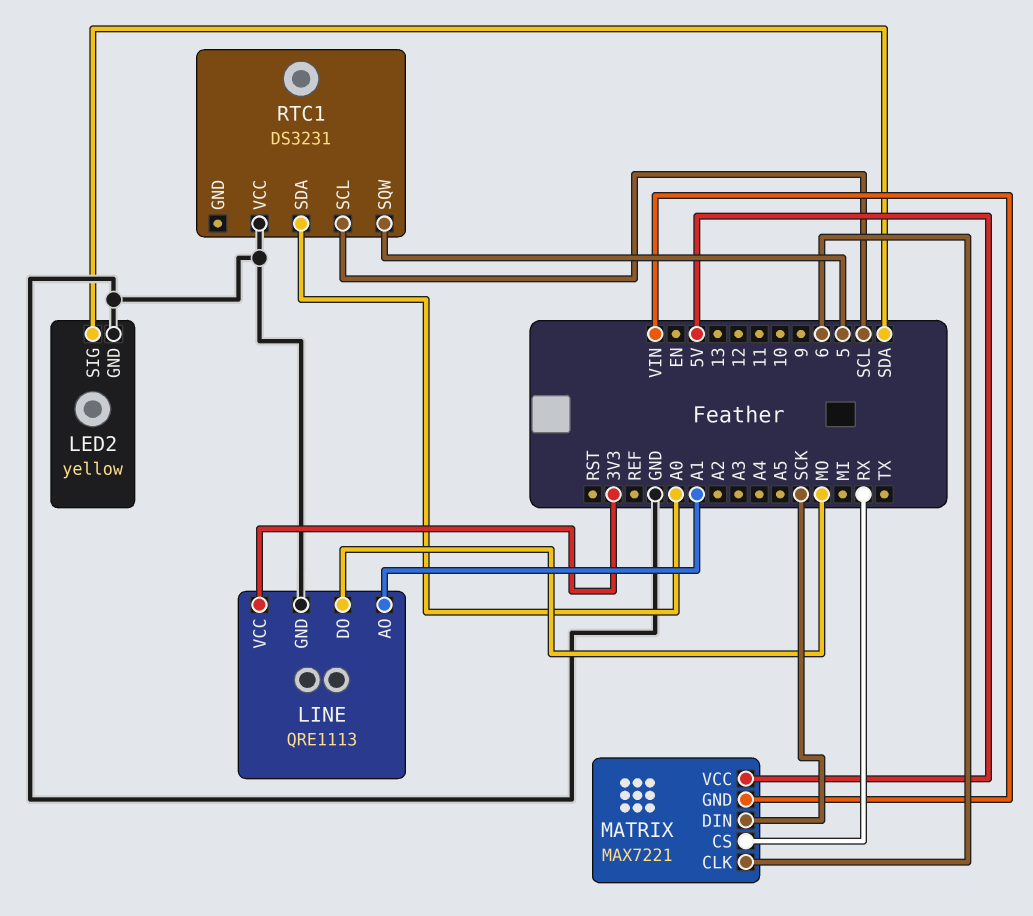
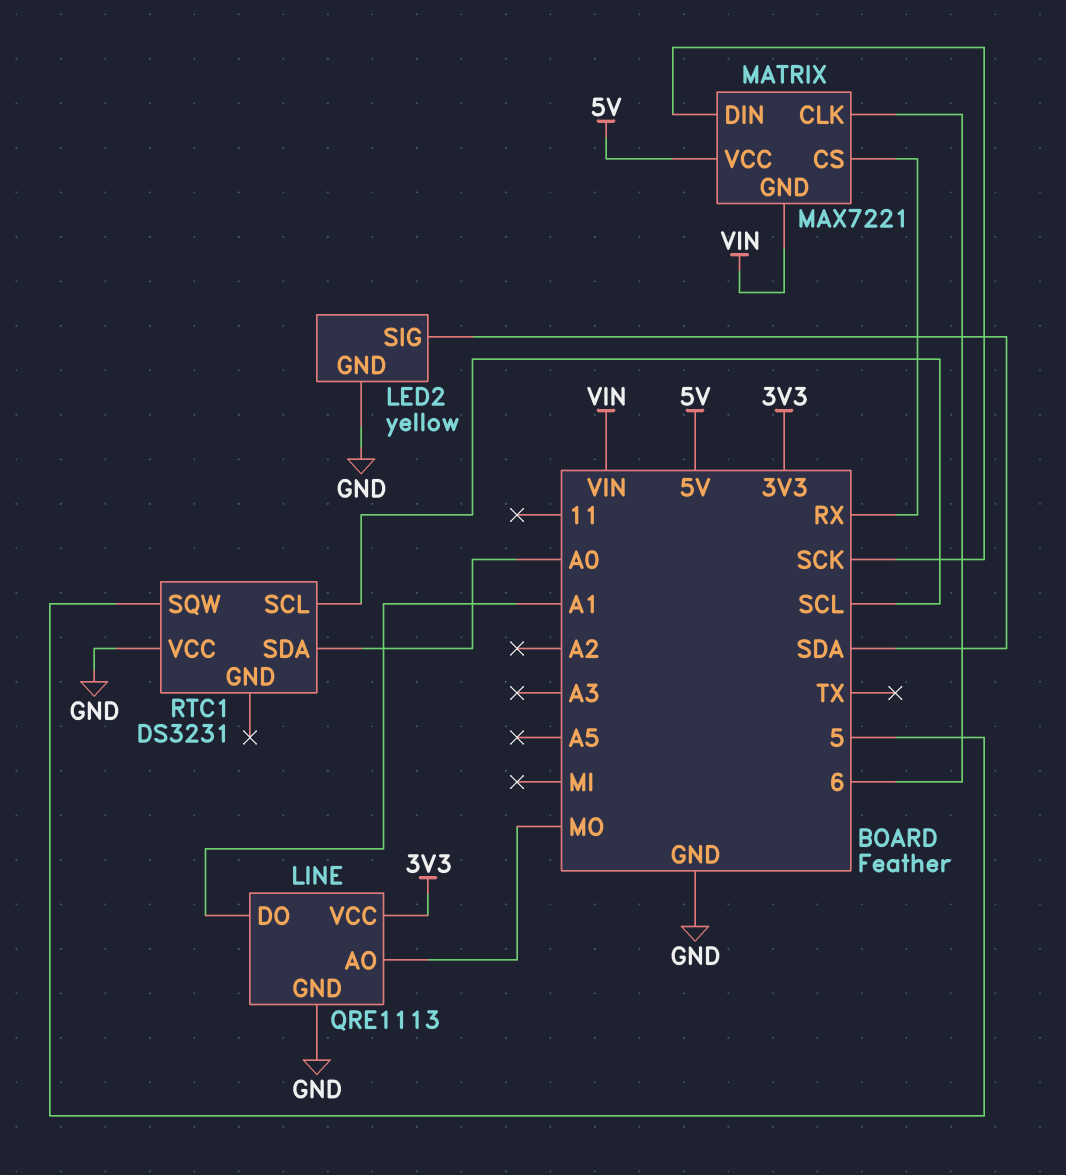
LINE pin AO: A1 -> MO
LINE pin DO: MO -> A1

